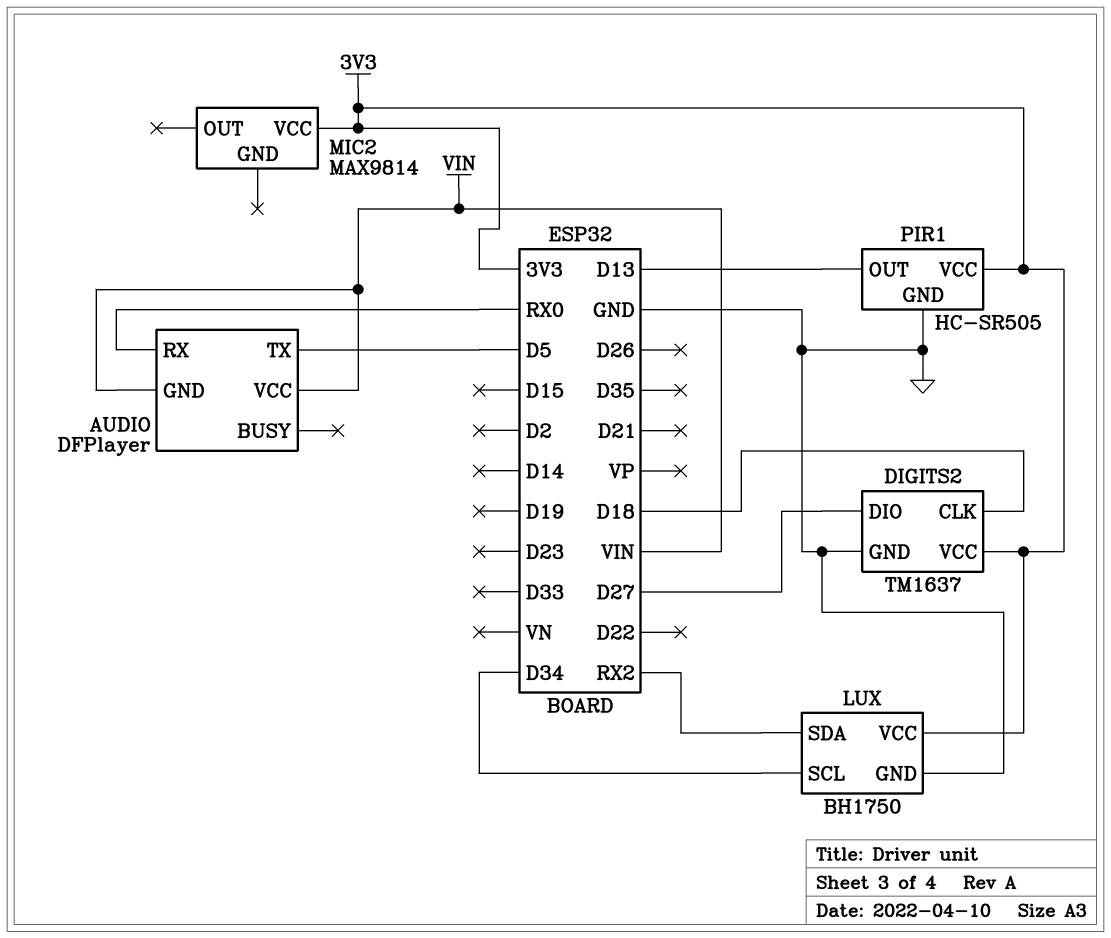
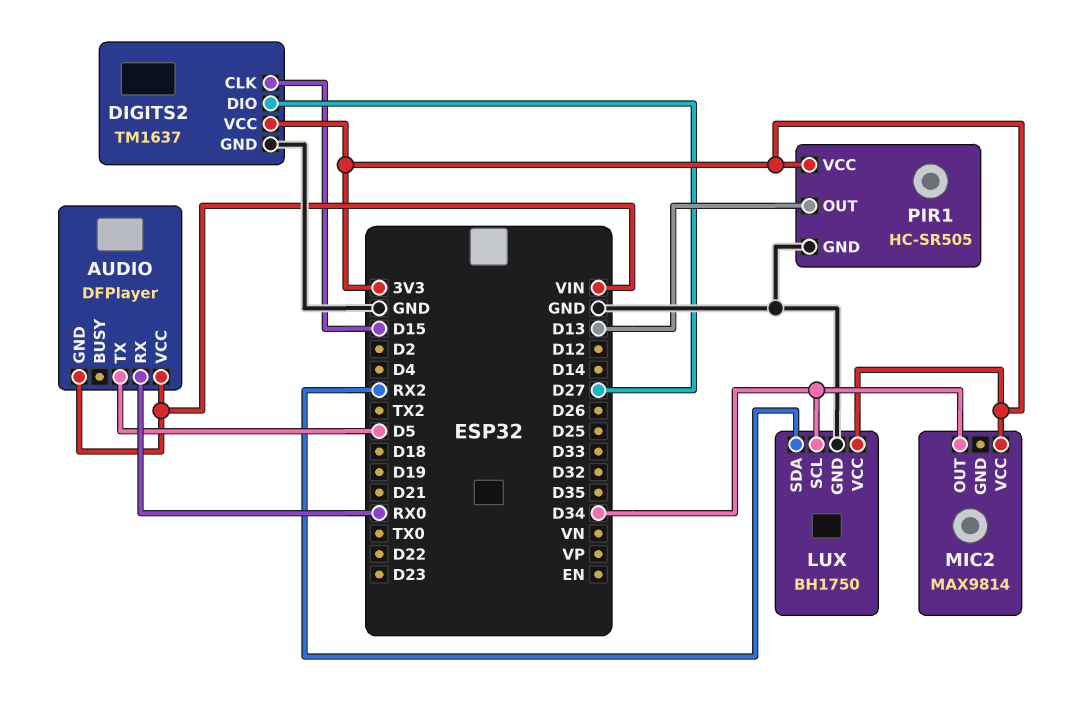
DIGITS2 pin CLK: D18 -> D15
MIC2 pin OUT: none -> D34

